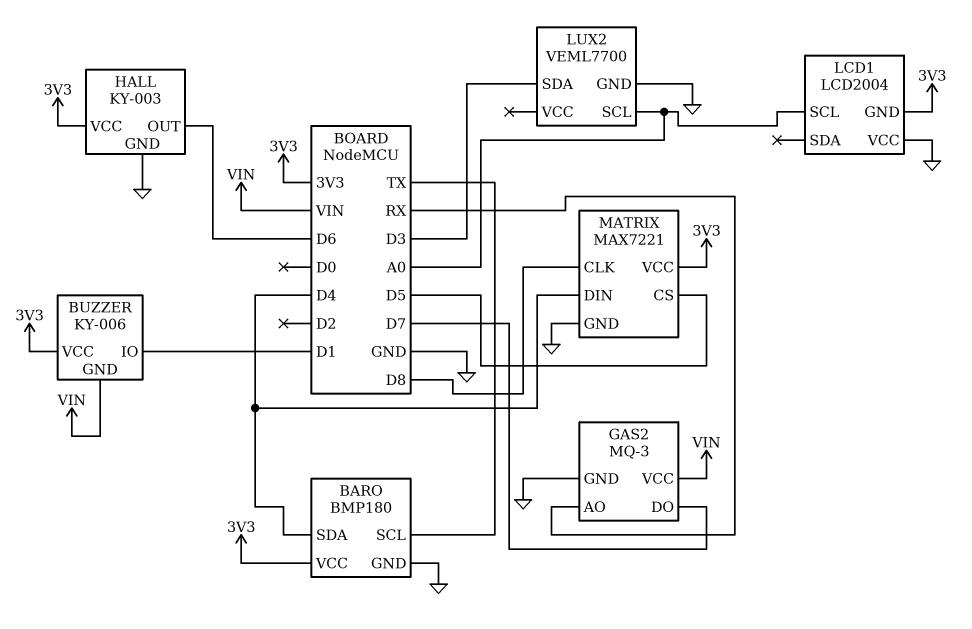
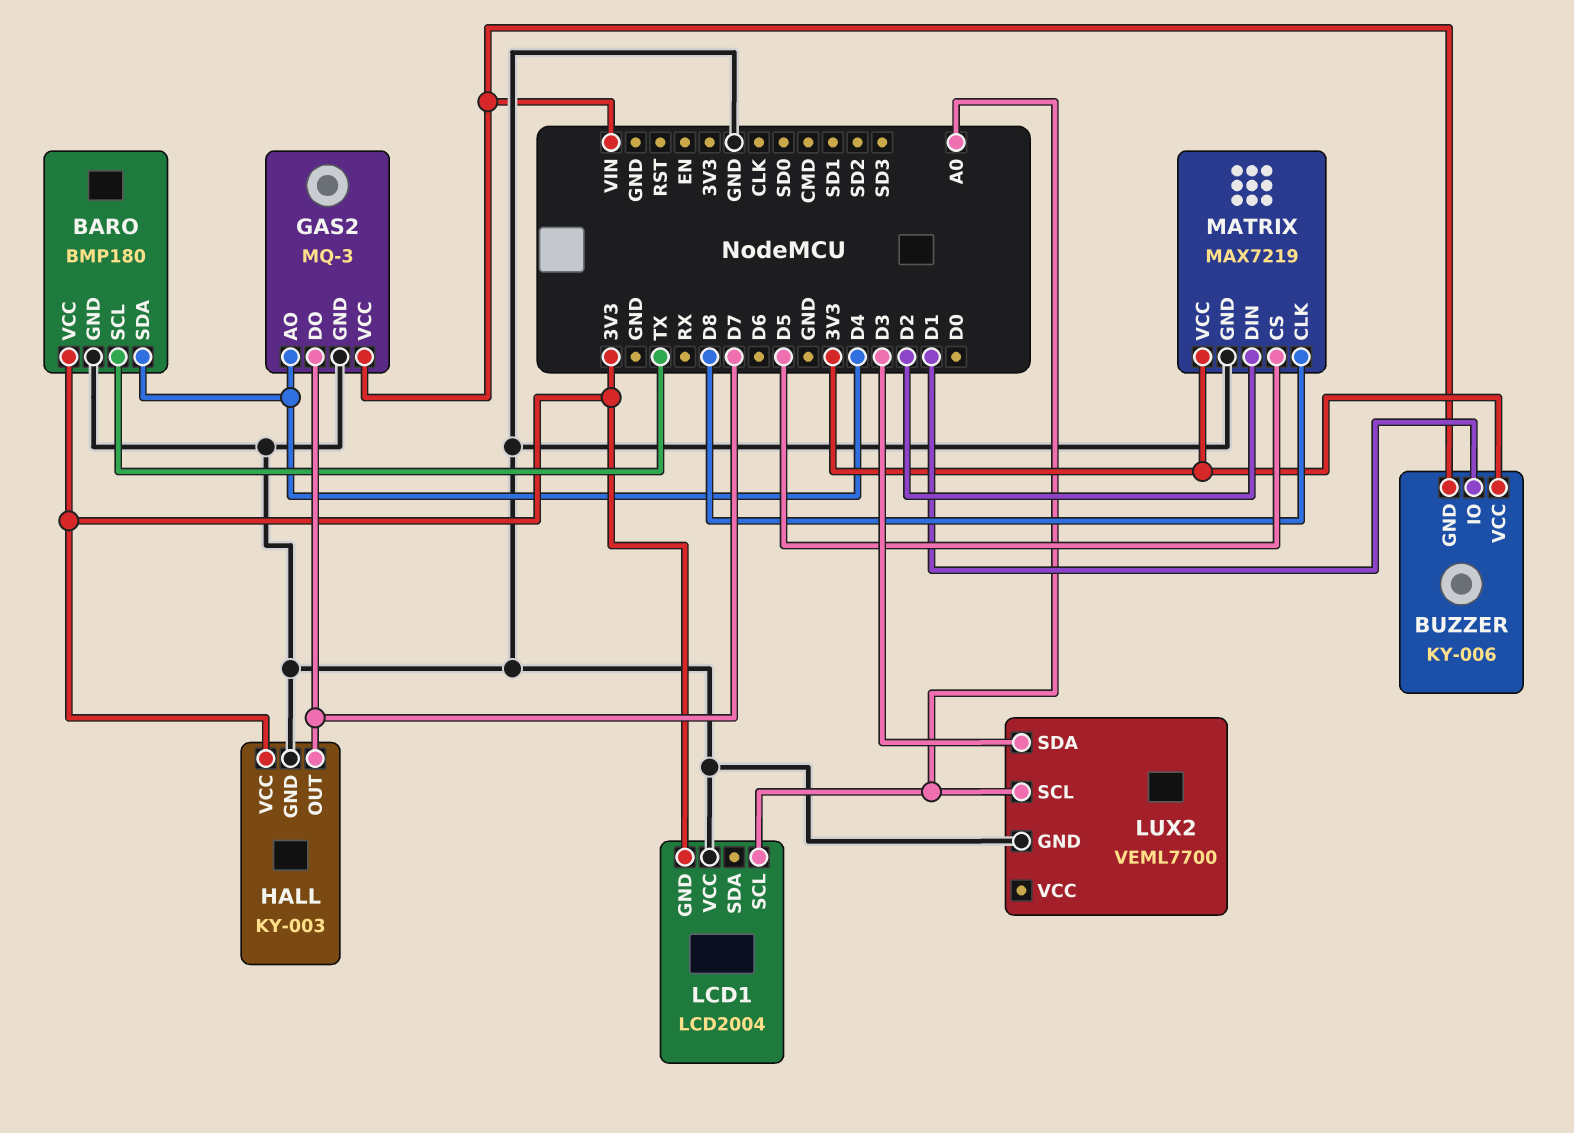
GAS2 pin AO: RX -> D4
HALL pin OUT: D6 -> D7
MATRIX: MAX7221 -> MAX7219
MATRIX pin DIN: D4 -> D2

